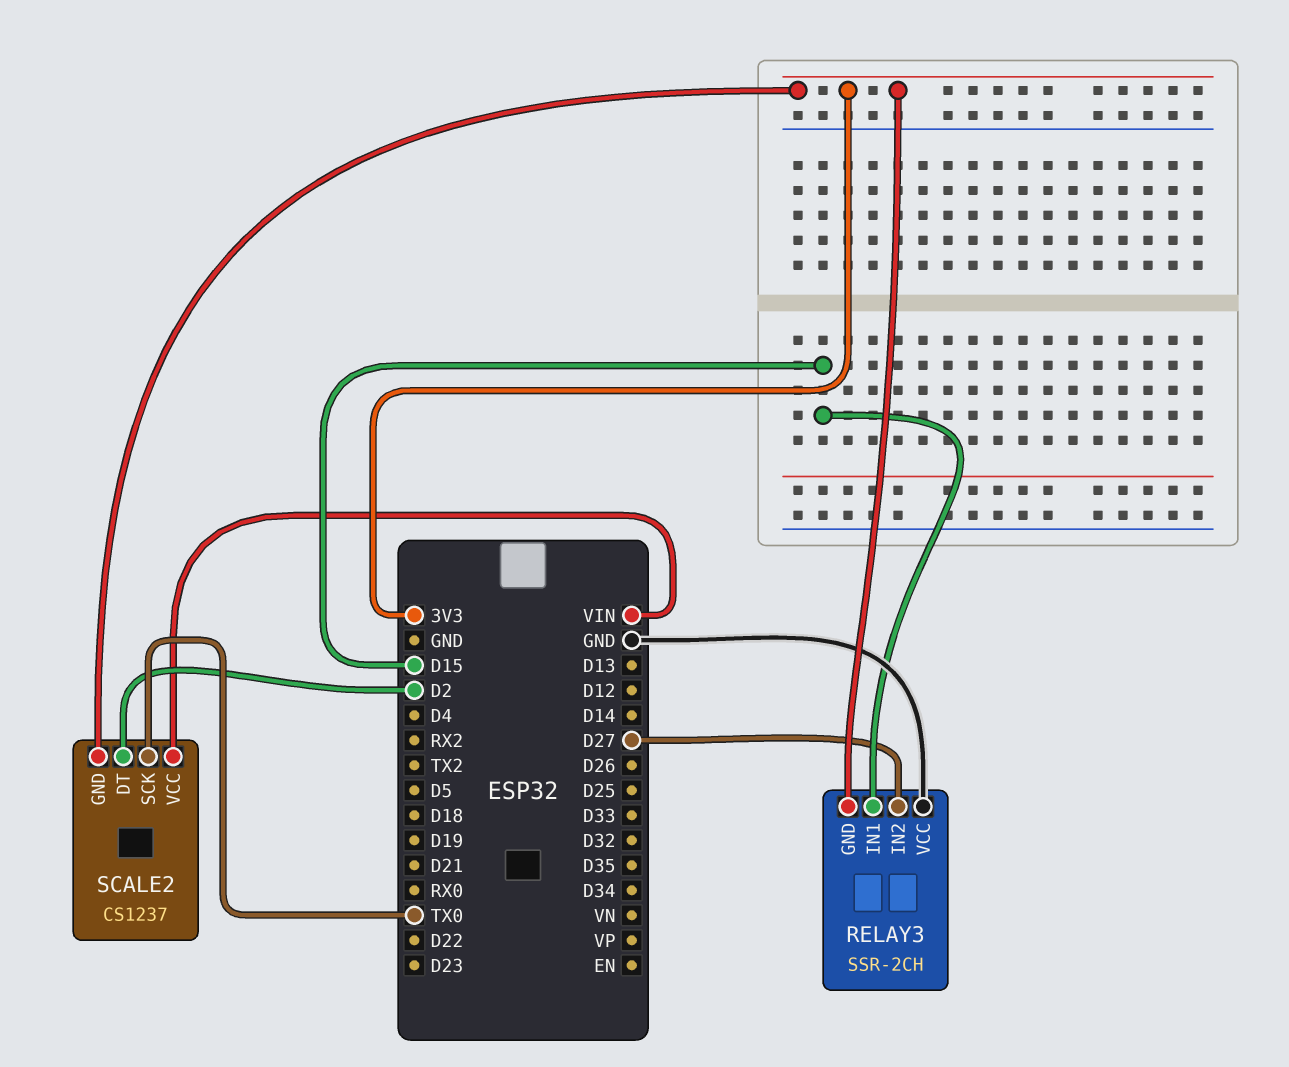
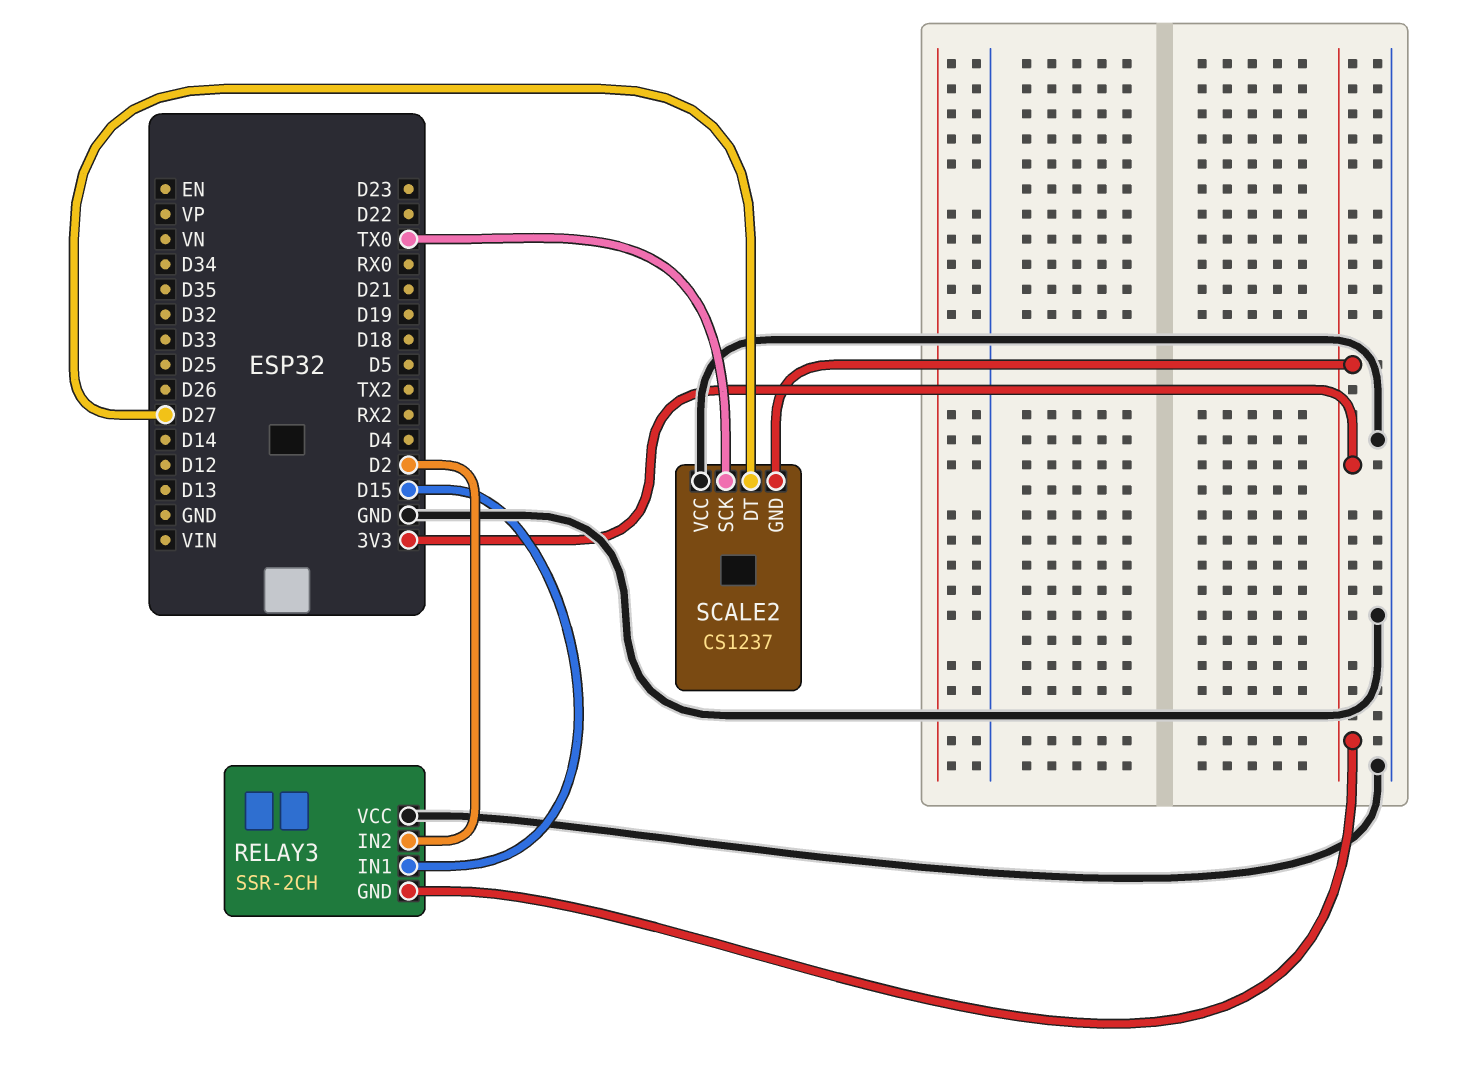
RELAY3 pin IN2: D27 -> D2
SCALE2 pin DT: D2 -> D27
SCALE2 pin VCC: VIN -> GND

